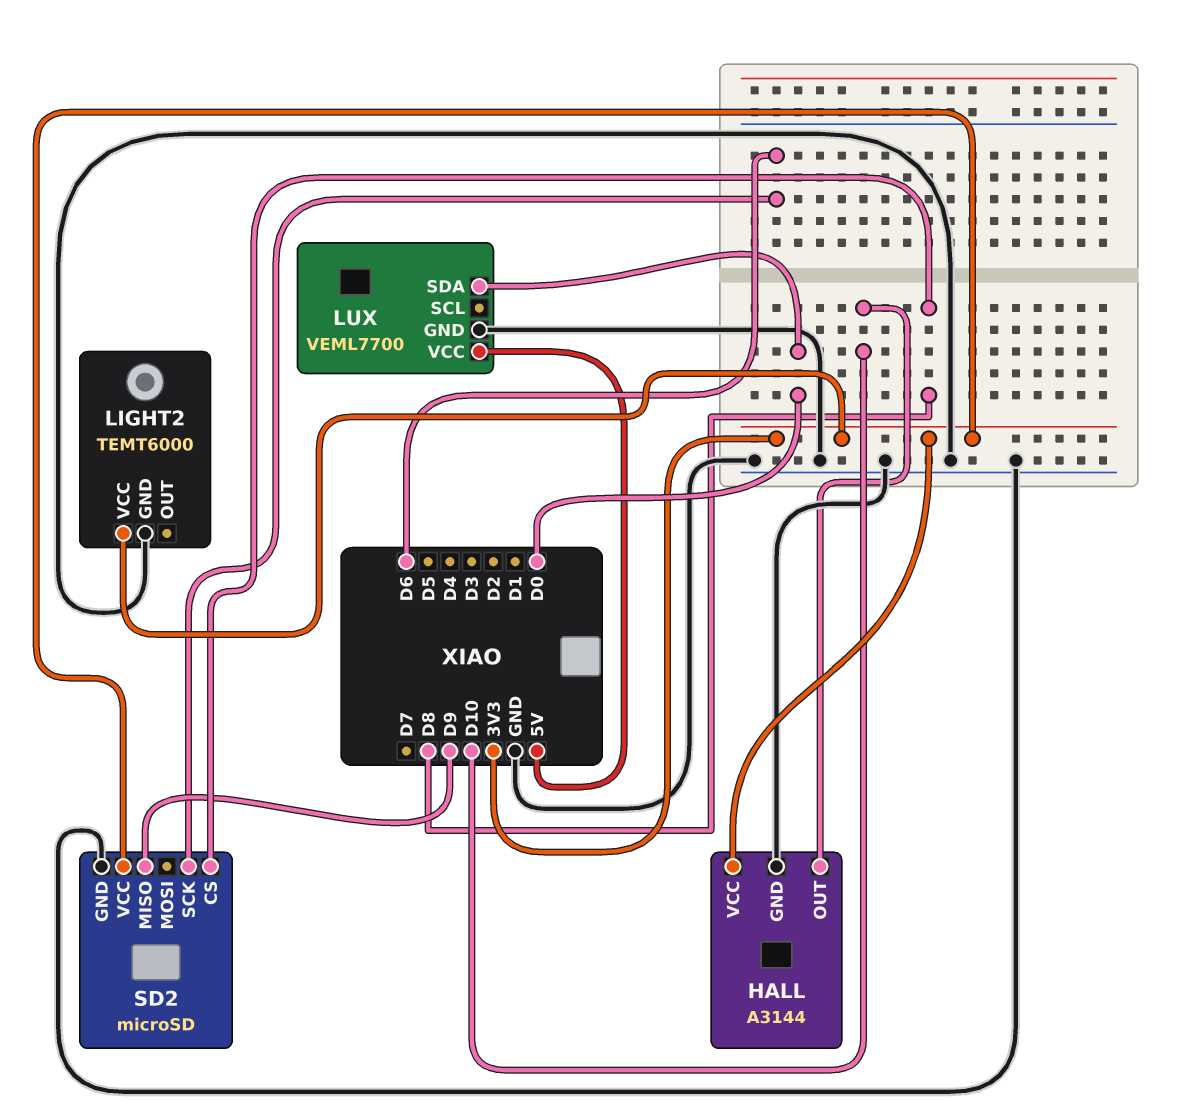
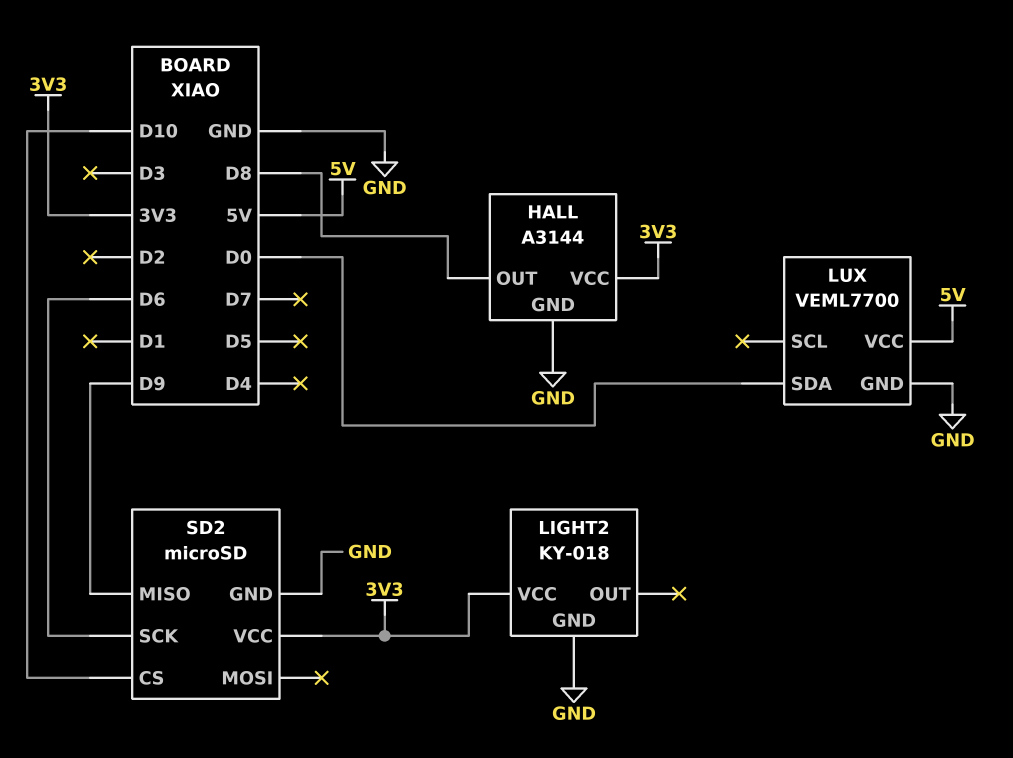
HALL pin OUT: D10 -> D8
LIGHT2: TEMT6000 -> KY-018
SD2 pin CS: D8 -> D10

